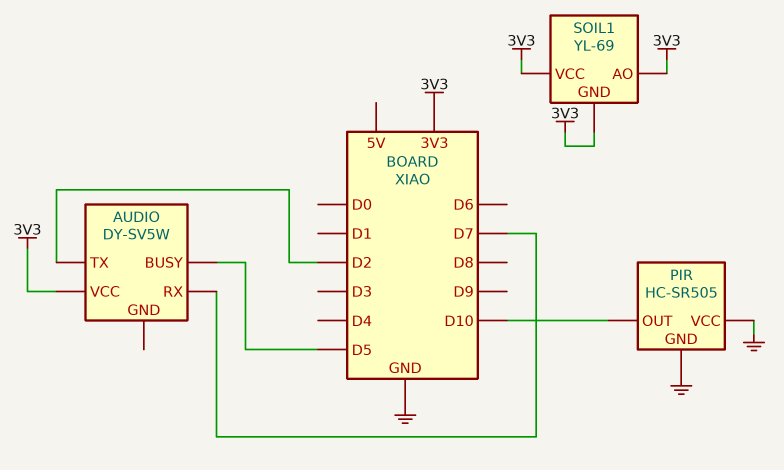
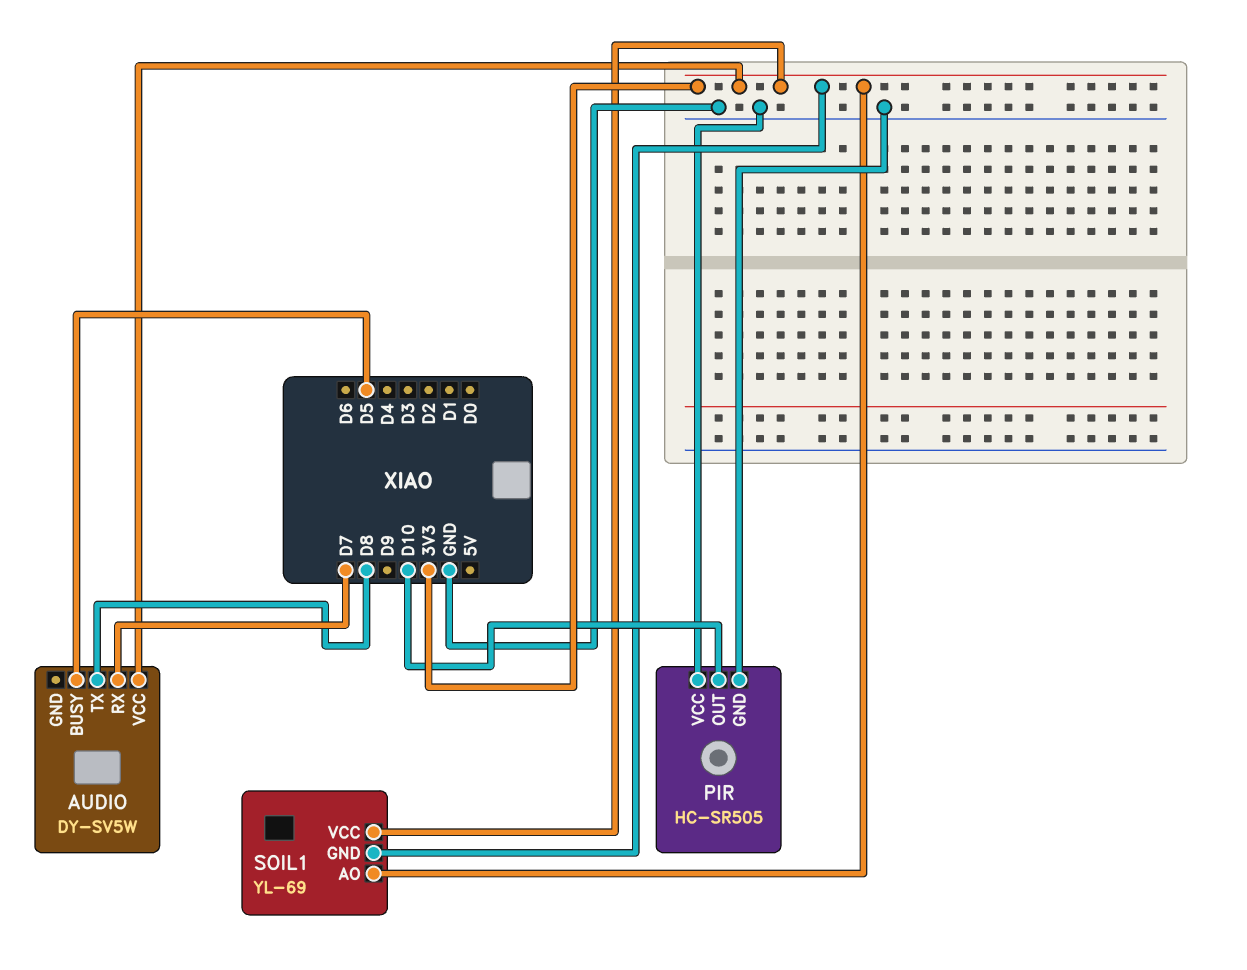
AUDIO pin TX: D2 -> D8

